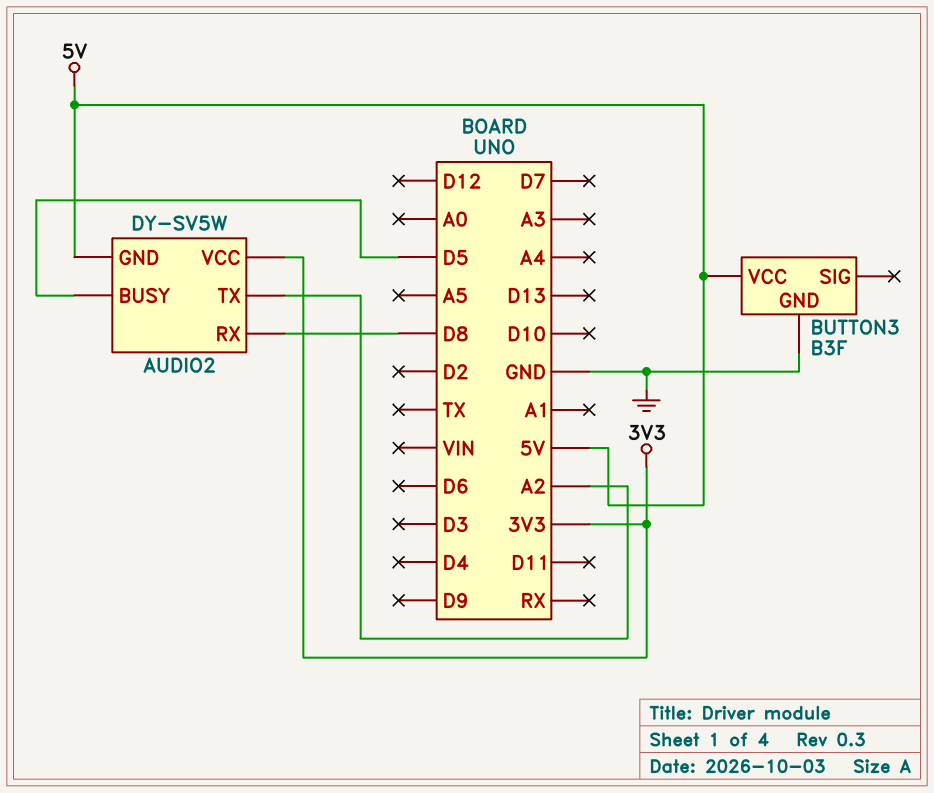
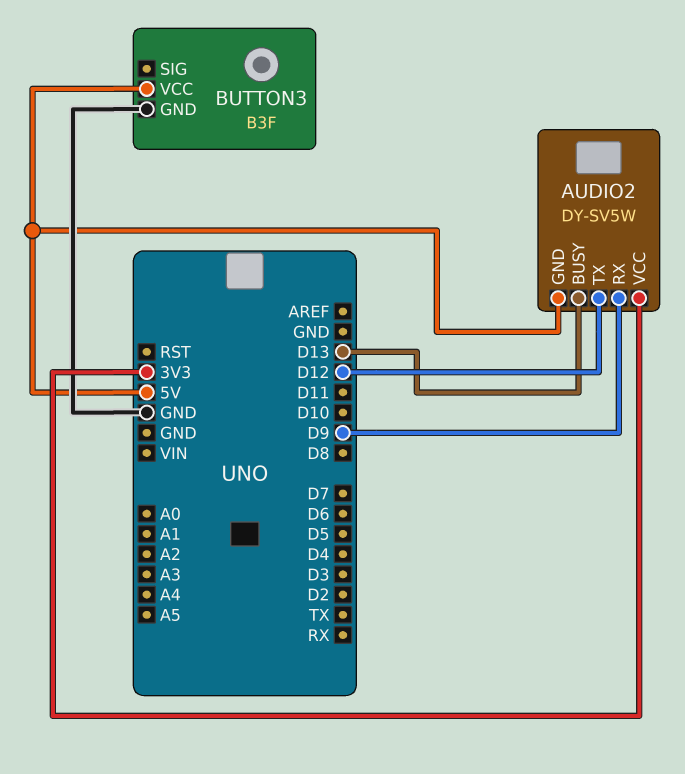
AUDIO2 pin BUSY: D5 -> D13
AUDIO2 pin RX: D8 -> D9
AUDIO2 pin TX: A2 -> D12

